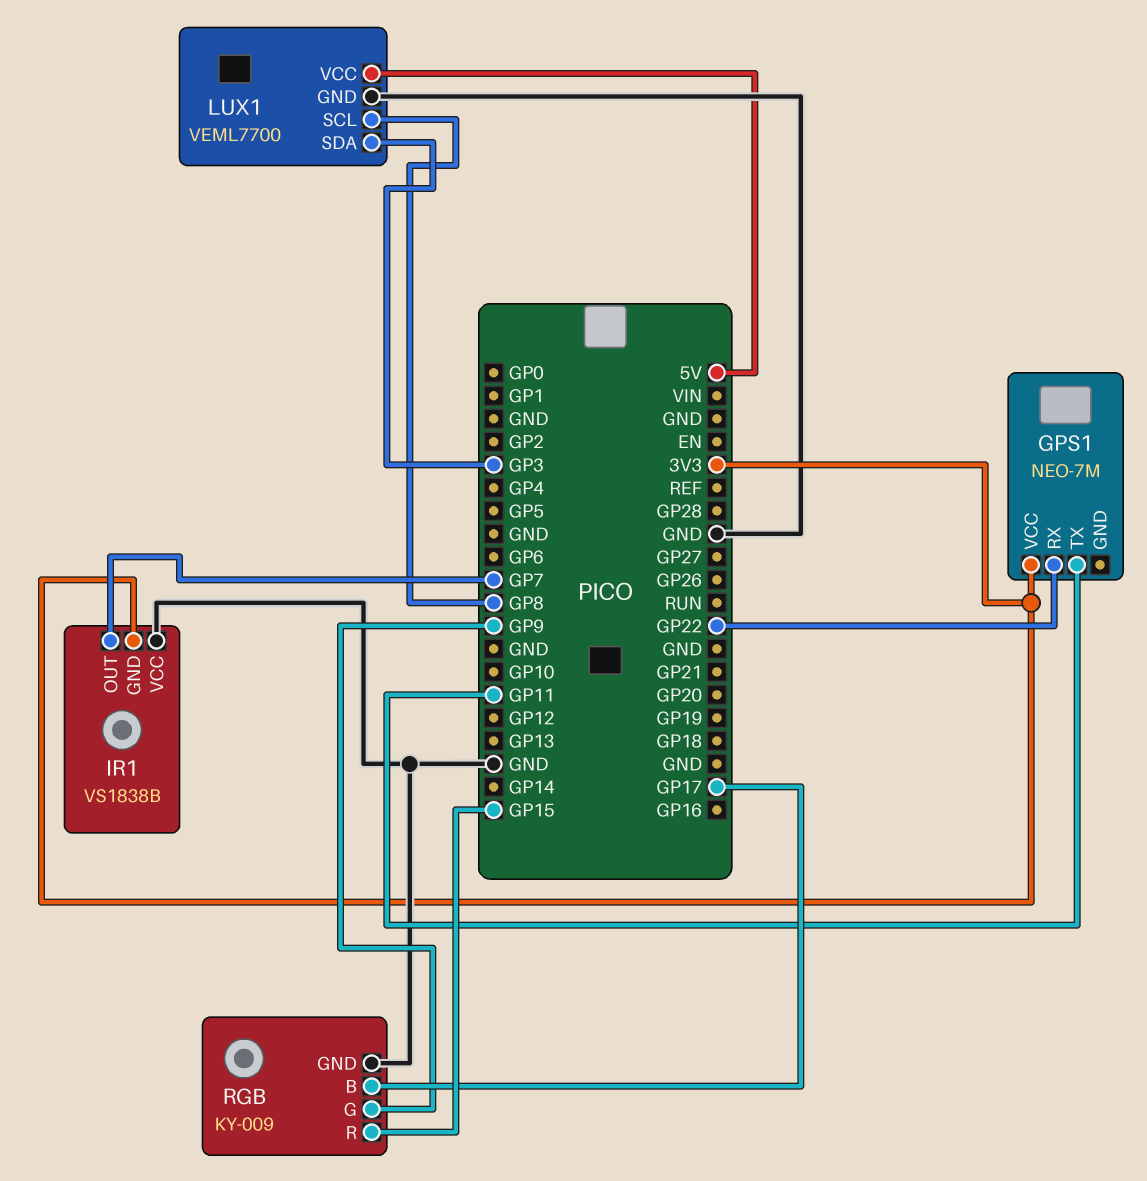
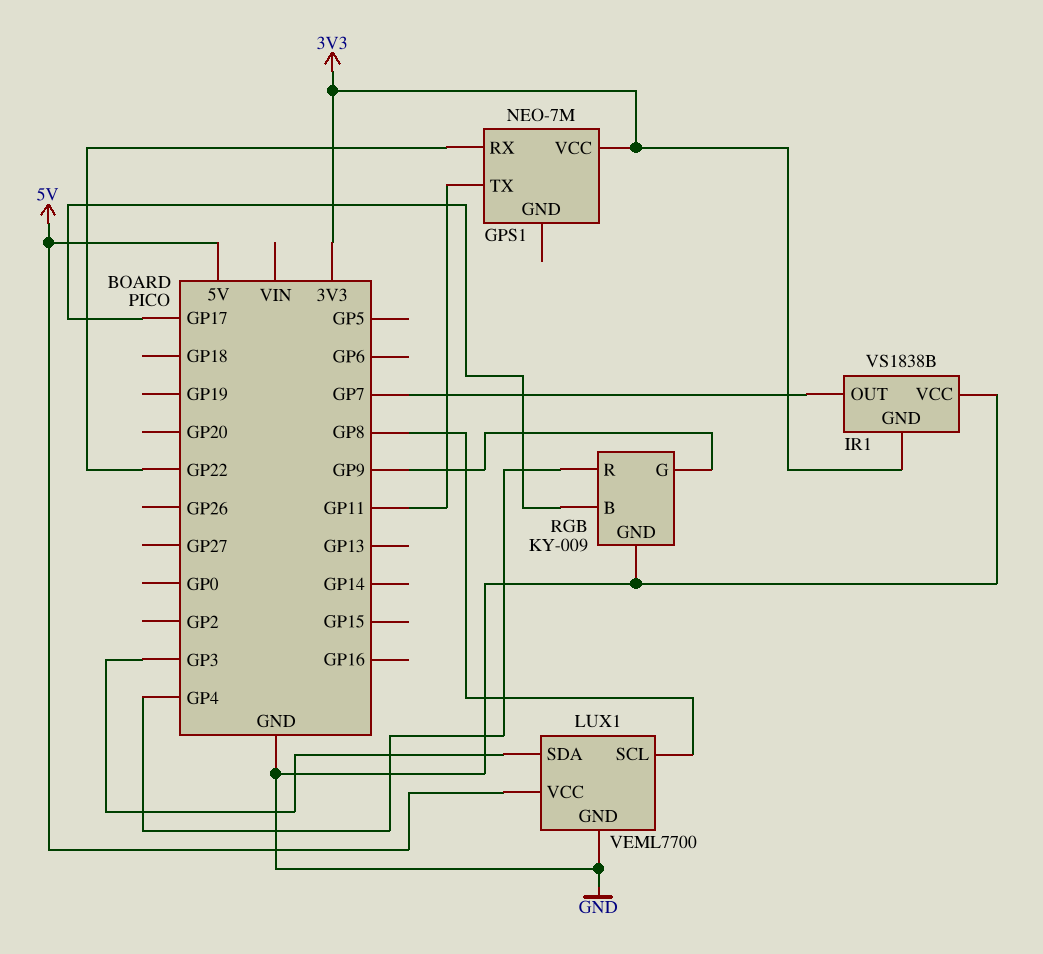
RGB pin R: GP15 -> GP4

